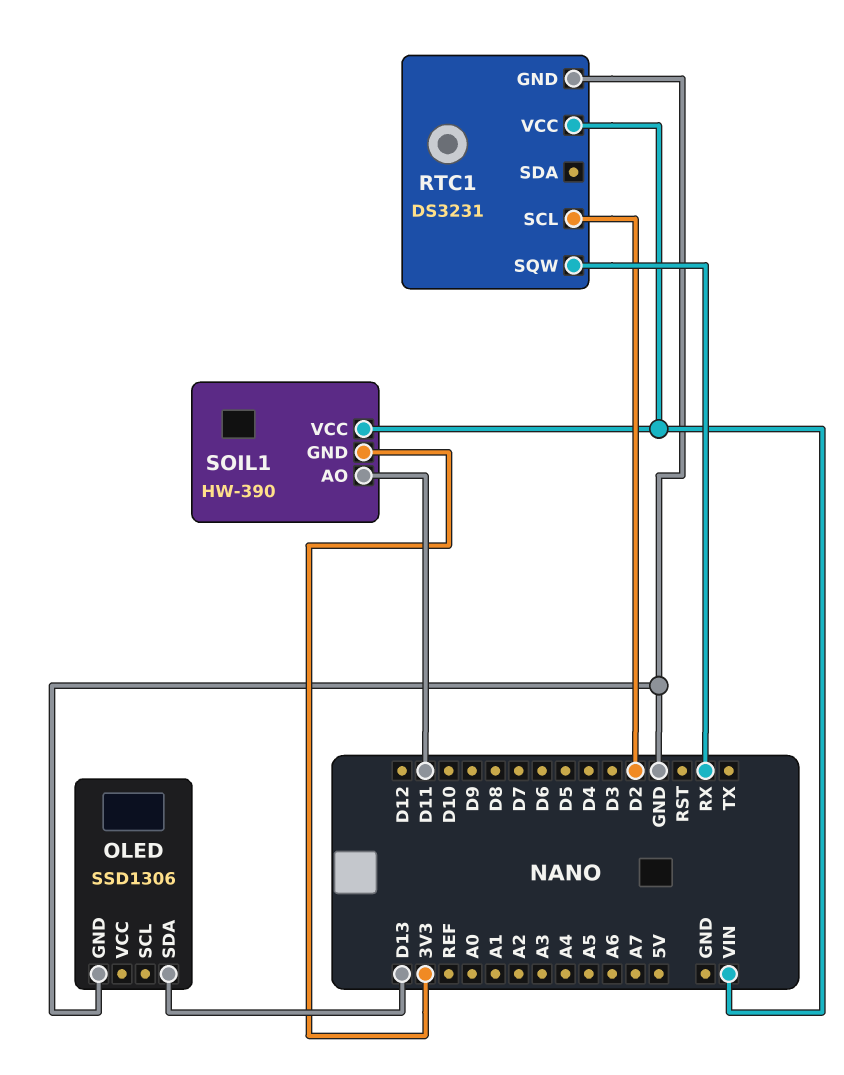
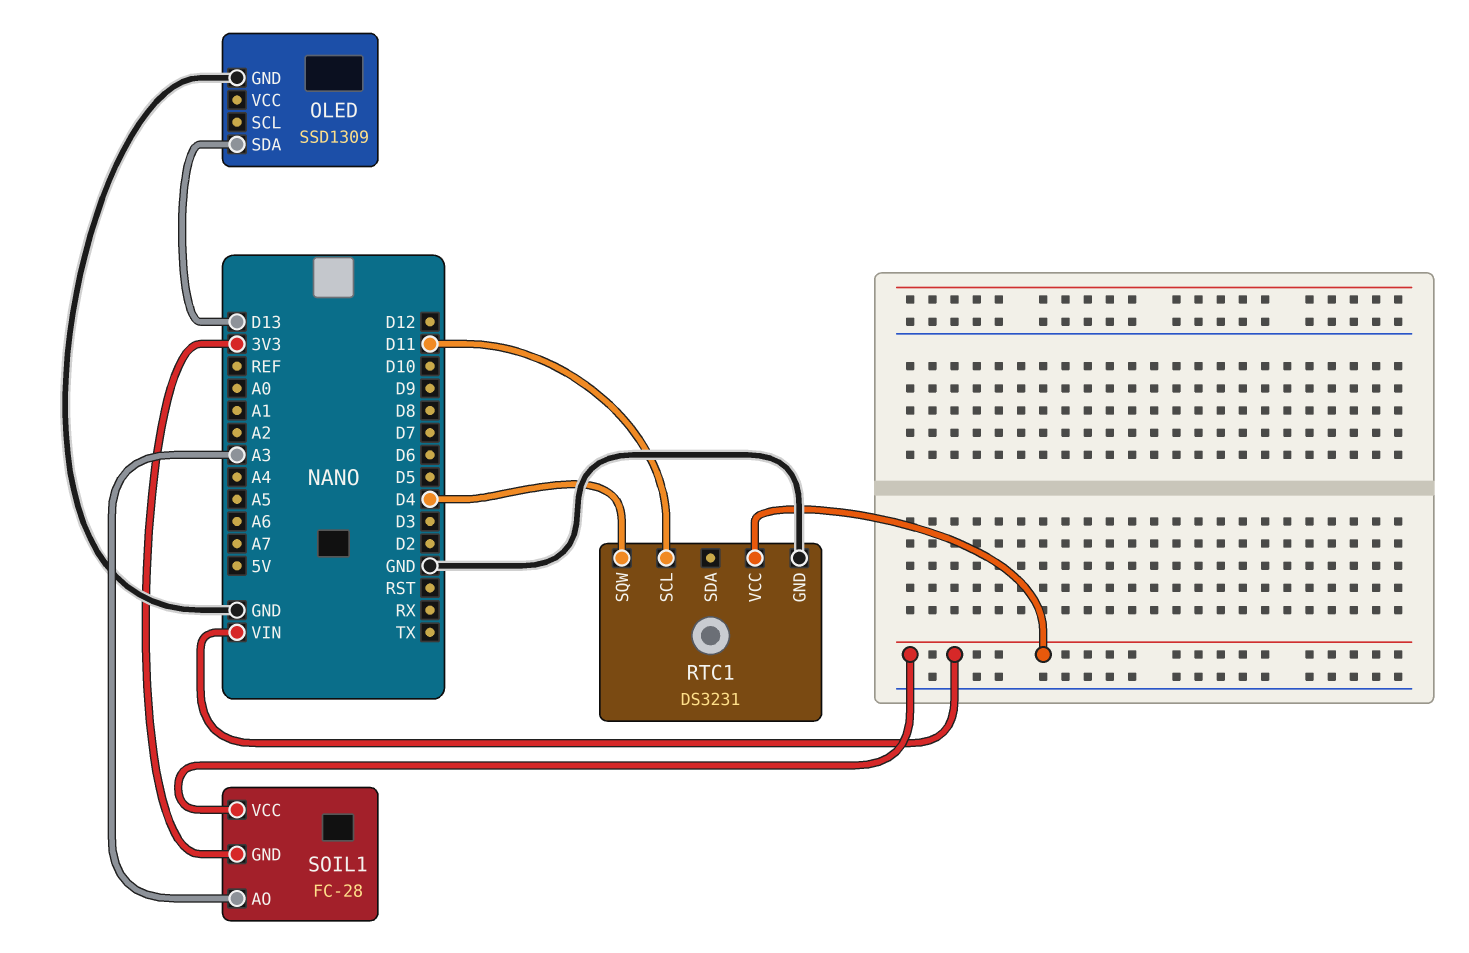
OLED: SSD1306 -> SSD1309
RTC1 pin SCL: D2 -> D11
RTC1 pin SQW: RX -> D4
SOIL1: HW-390 -> FC-28
SOIL1 pin AO: D11 -> A3

